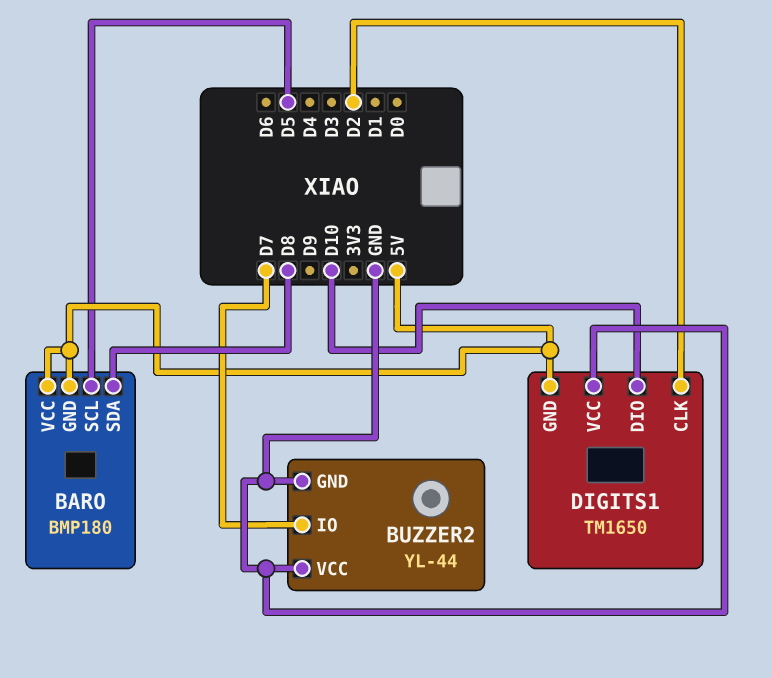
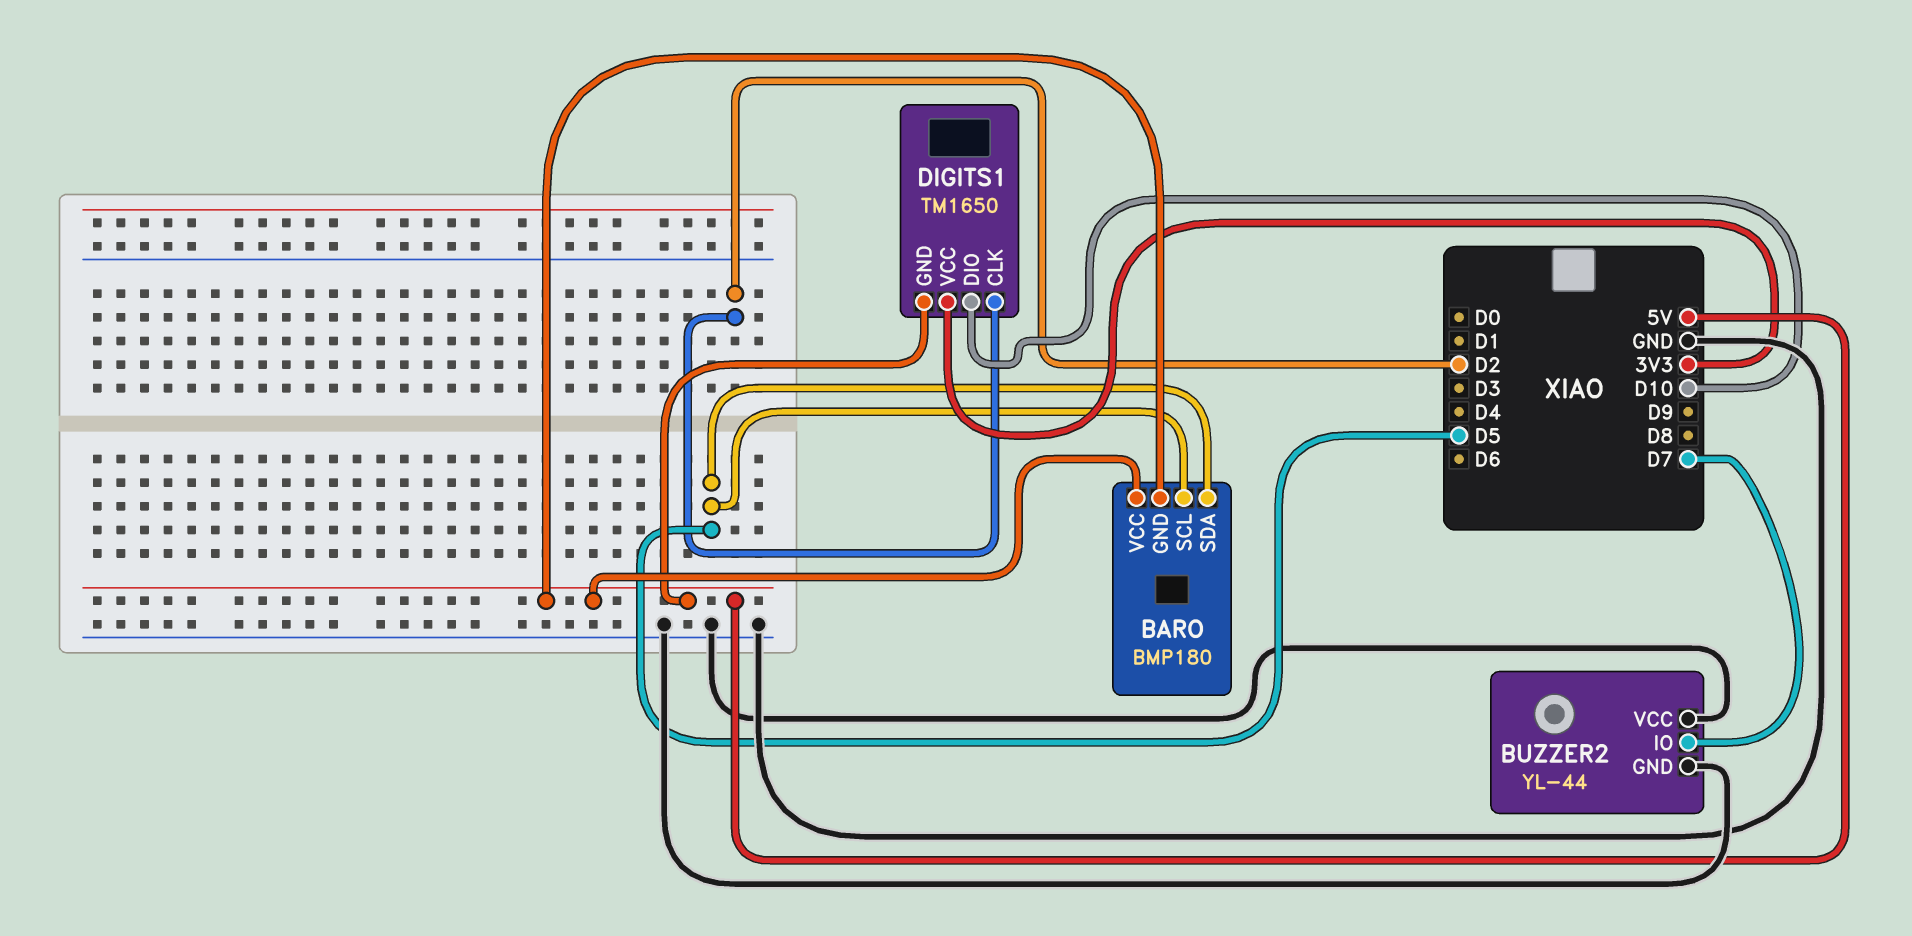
BARO pin SDA: D8 -> D5
DIGITS1 pin VCC: GND -> 3V3

